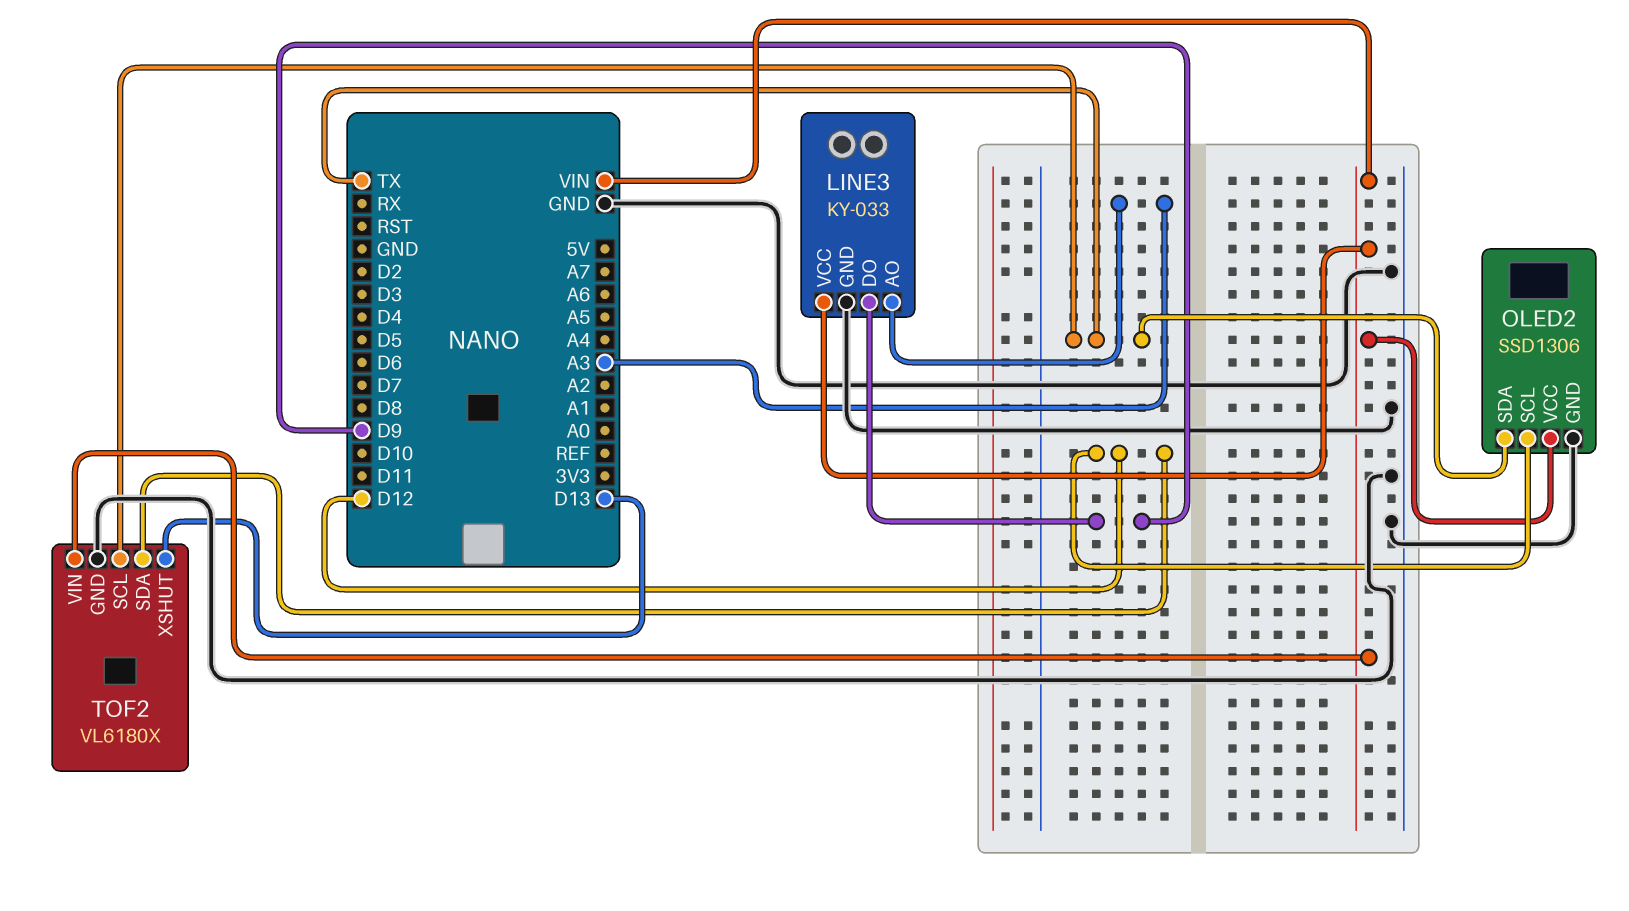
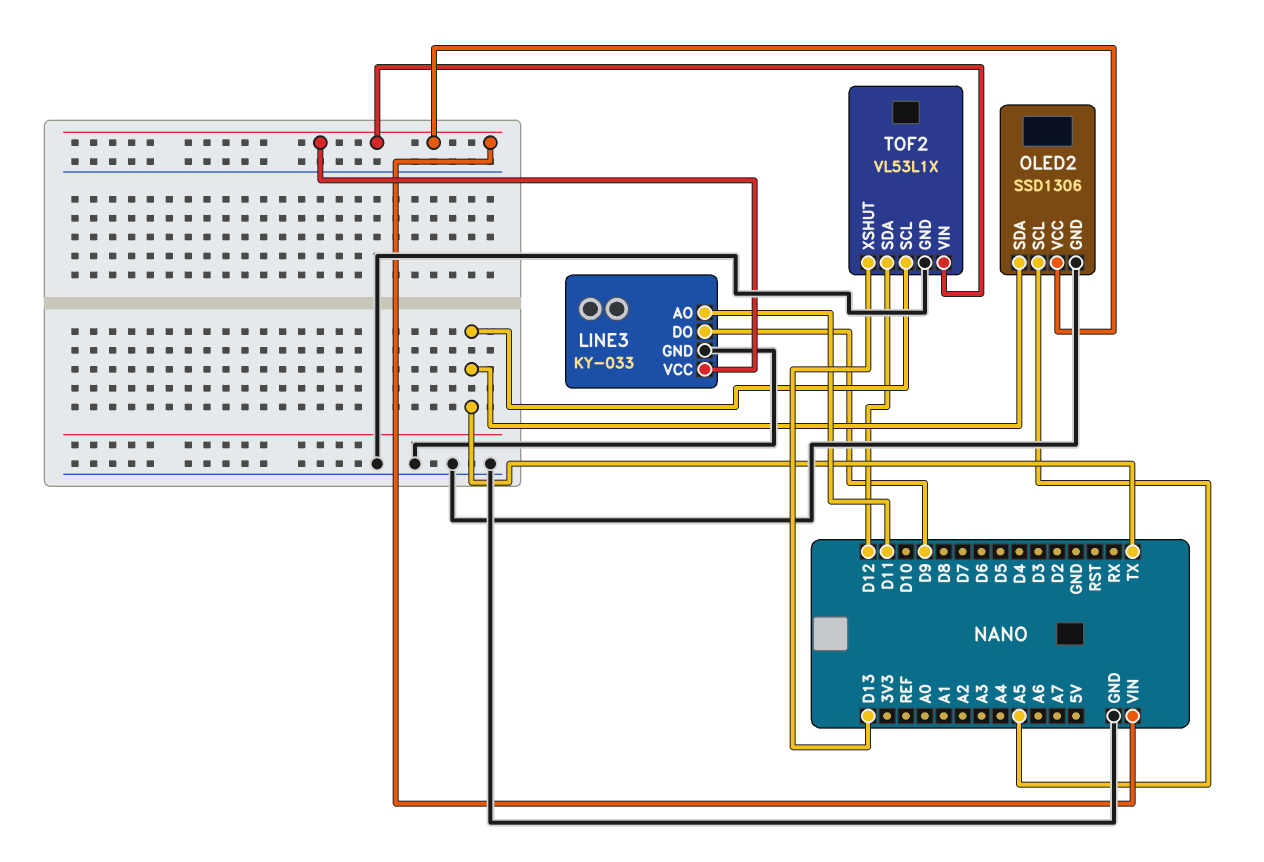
LINE3 pin AO: A3 -> D11
OLED2 pin SCL: D12 -> A5
TOF2: VL6180X -> VL53L1X

